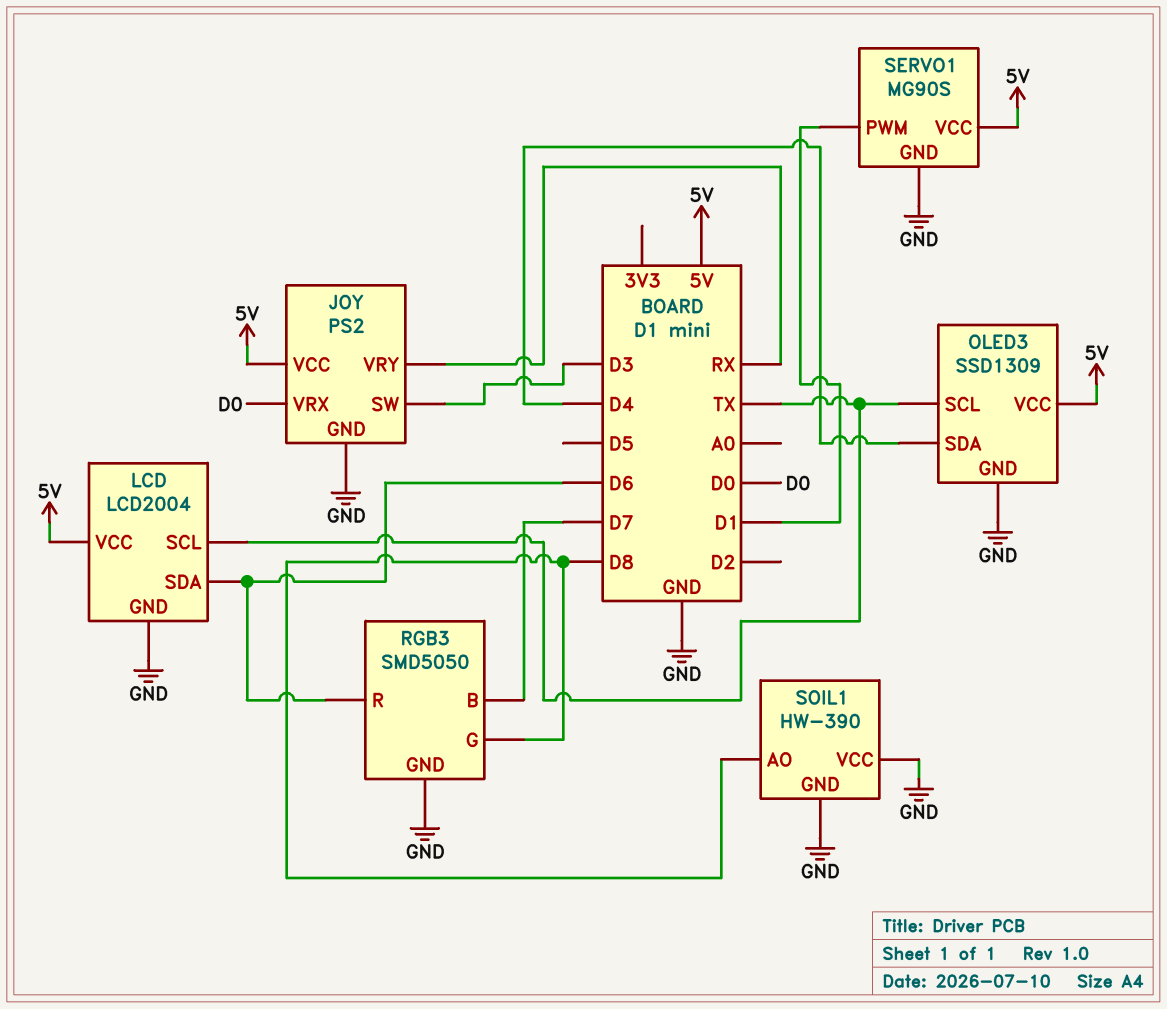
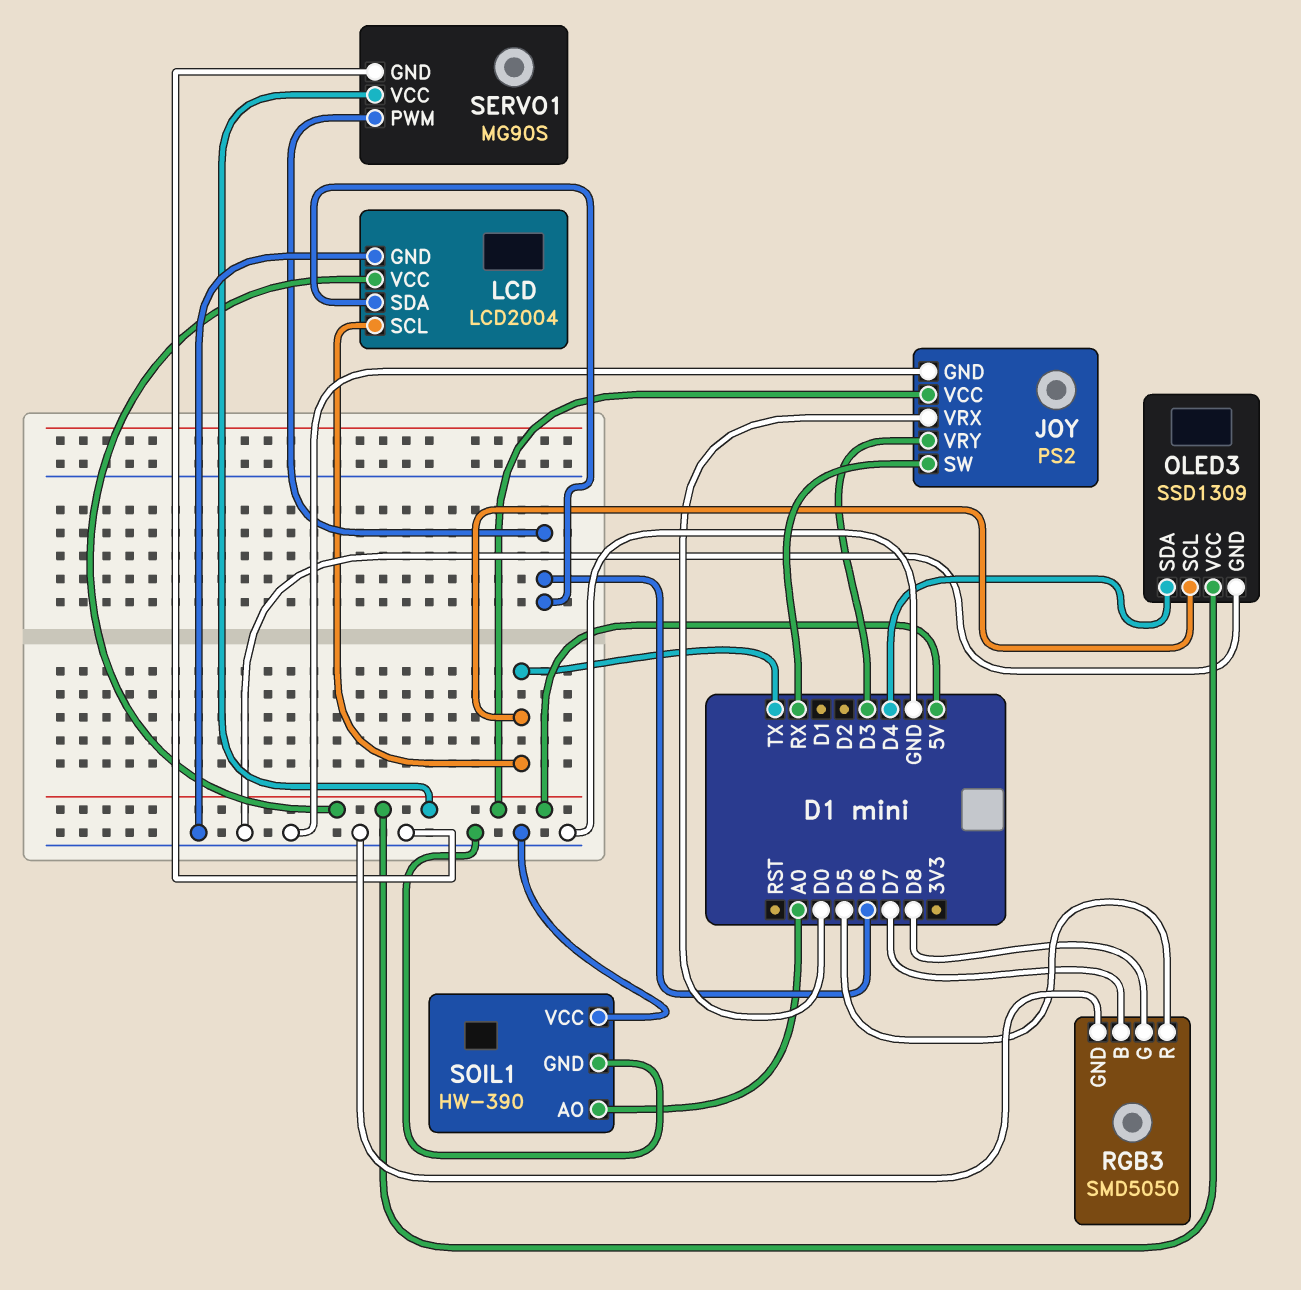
JOY pin SW: D3 -> RX
JOY pin VRY: RX -> D3
RGB3 pin R: D6 -> D5
SERVO1 pin PWM: D1 -> D6
SOIL1 pin AO: D8 -> A0

